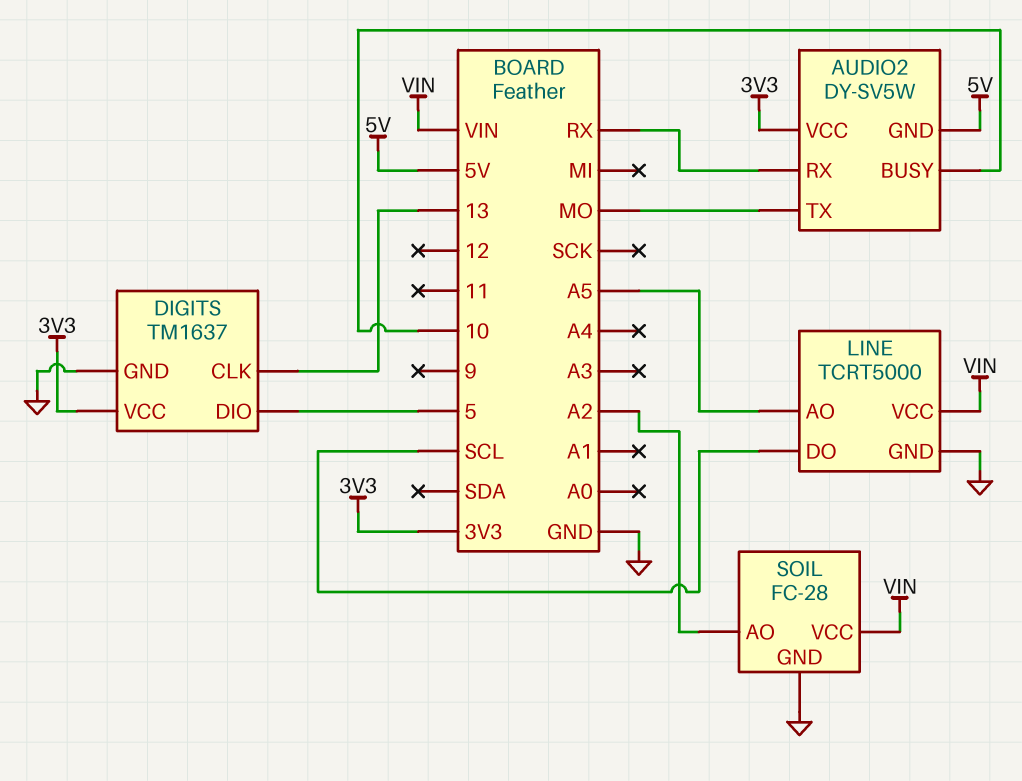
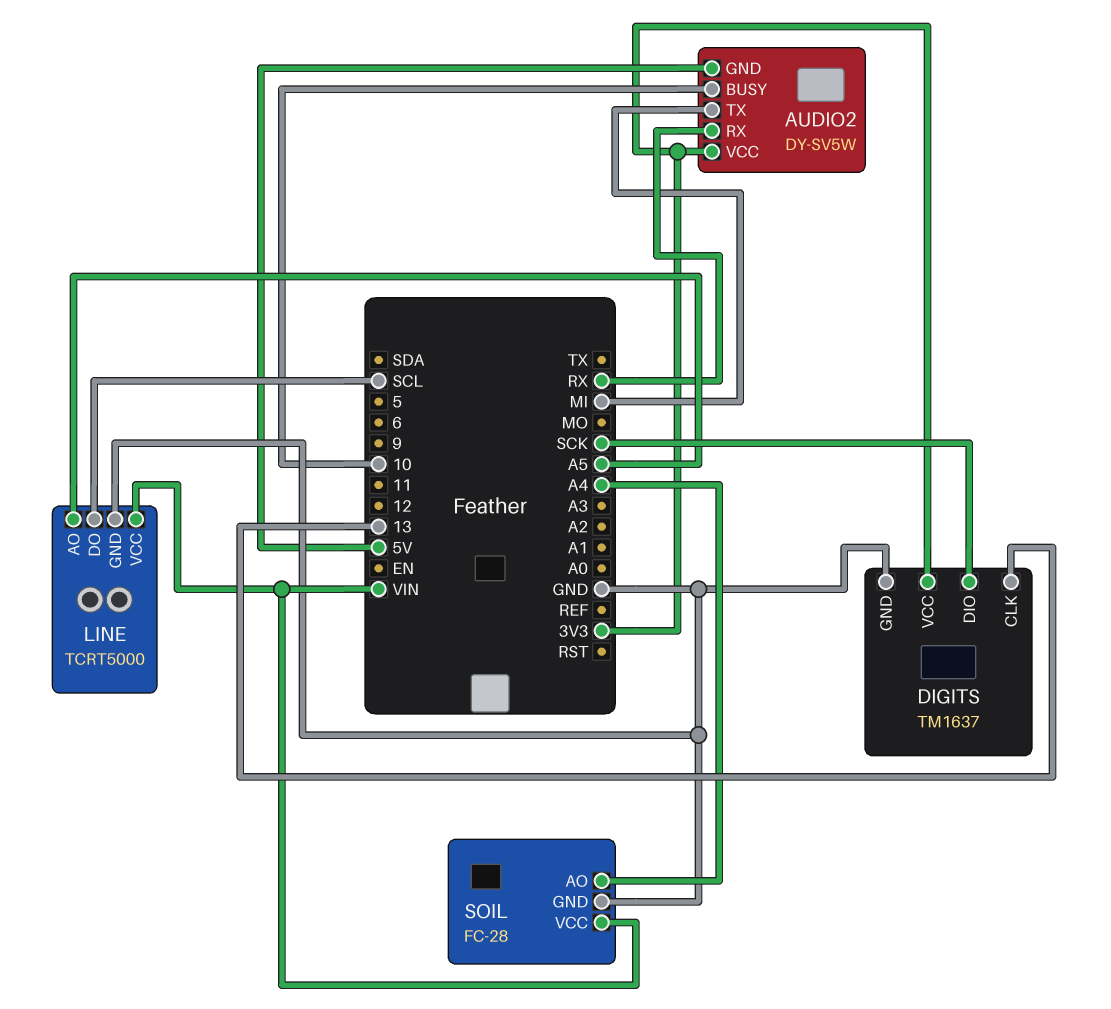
AUDIO2 pin TX: MO -> MI
DIGITS pin DIO: 5 -> SCK
SOIL pin AO: A2 -> A4

